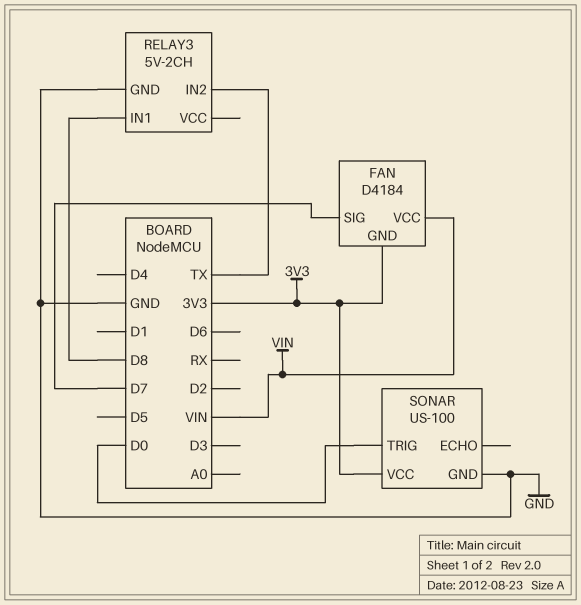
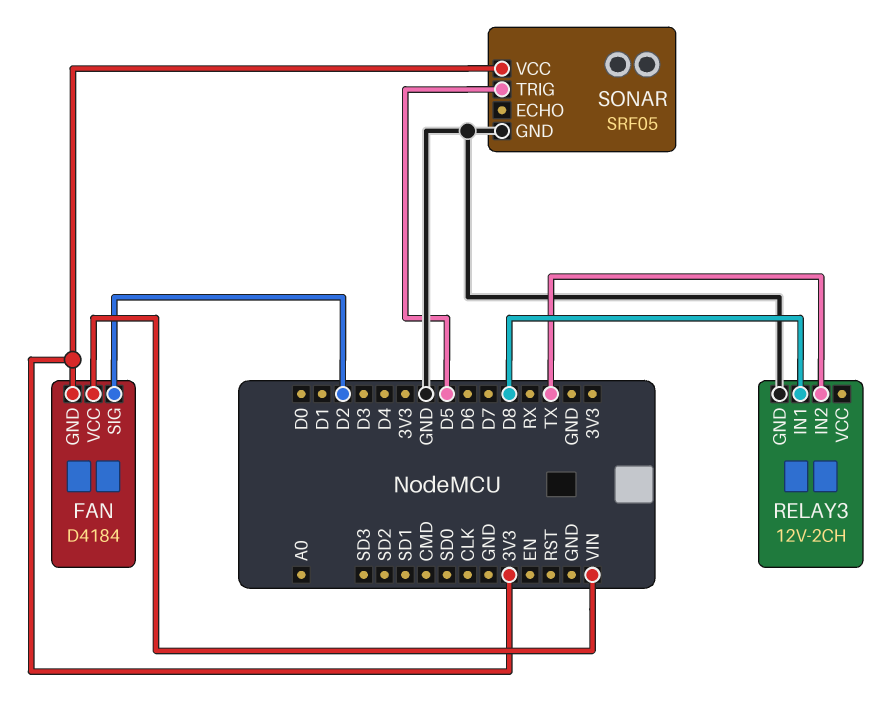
FAN pin SIG: D7 -> D2
RELAY3: 5V-2CH -> 12V-2CH
SONAR: US-100 -> SRF05
SONAR pin TRIG: D0 -> D5

